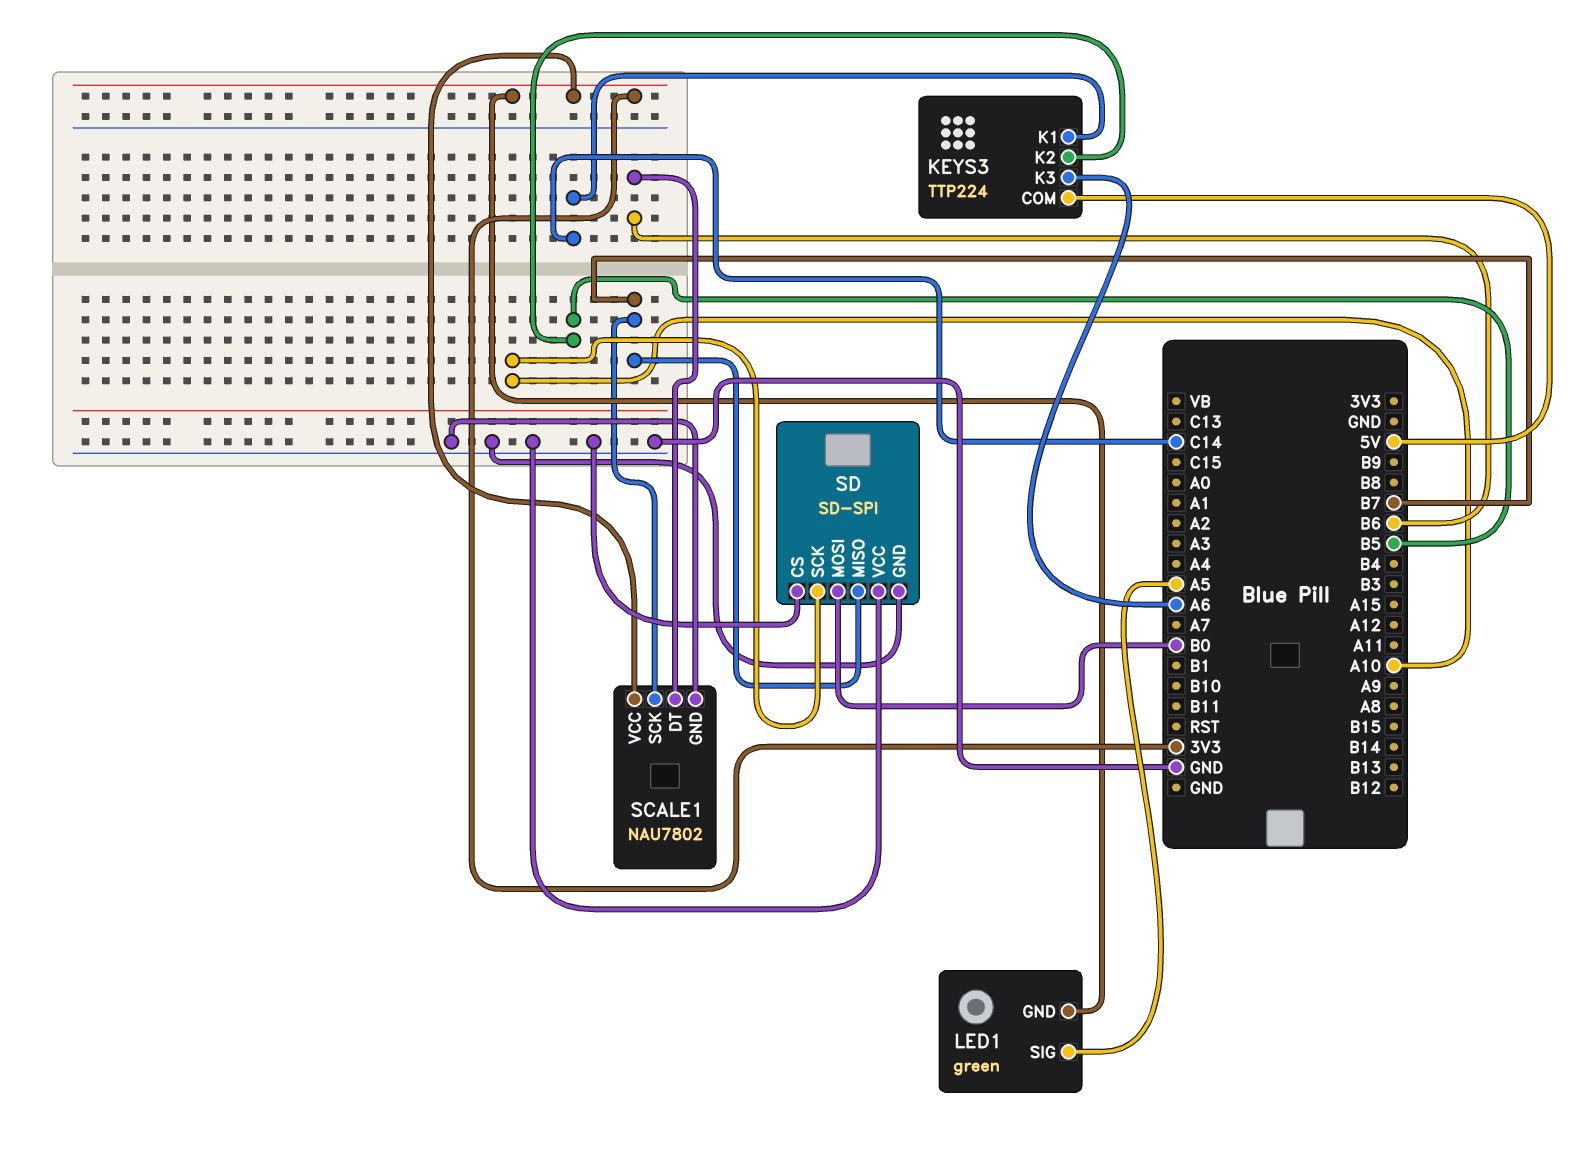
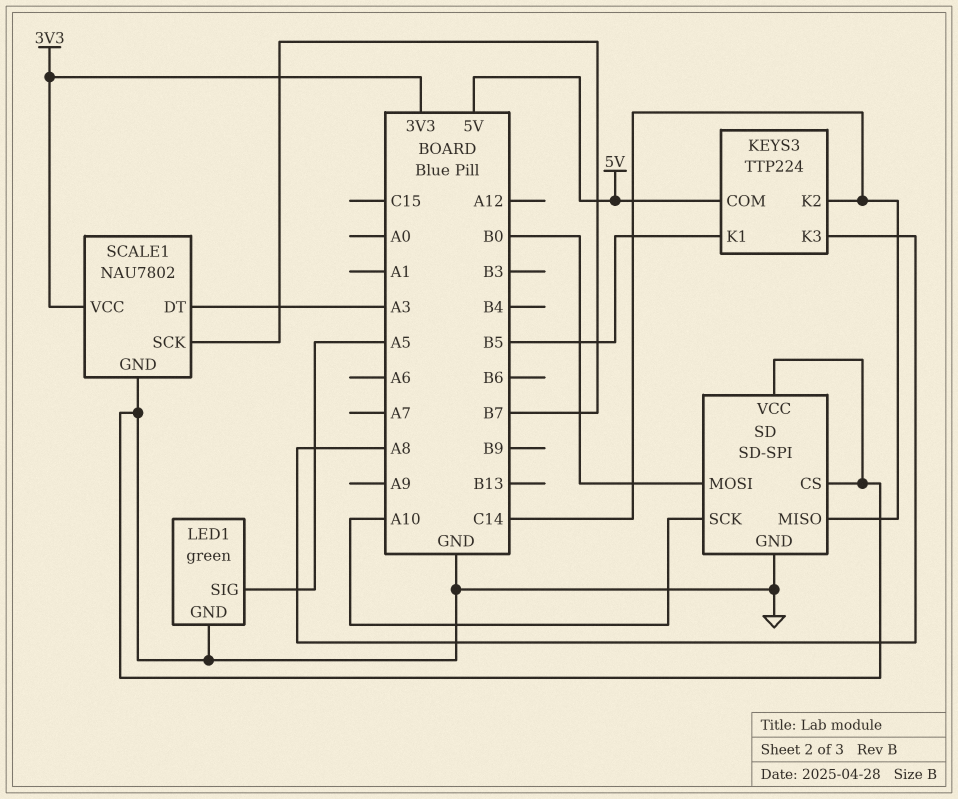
KEYS3 pin K1: C14 -> B5
KEYS3 pin K2: B5 -> C14
KEYS3 pin K3: A6 -> A8
LED1 pin GND: 3V3 -> GND
SCALE1 pin DT: B6 -> A3
SD pin MISO: B7 -> C14

